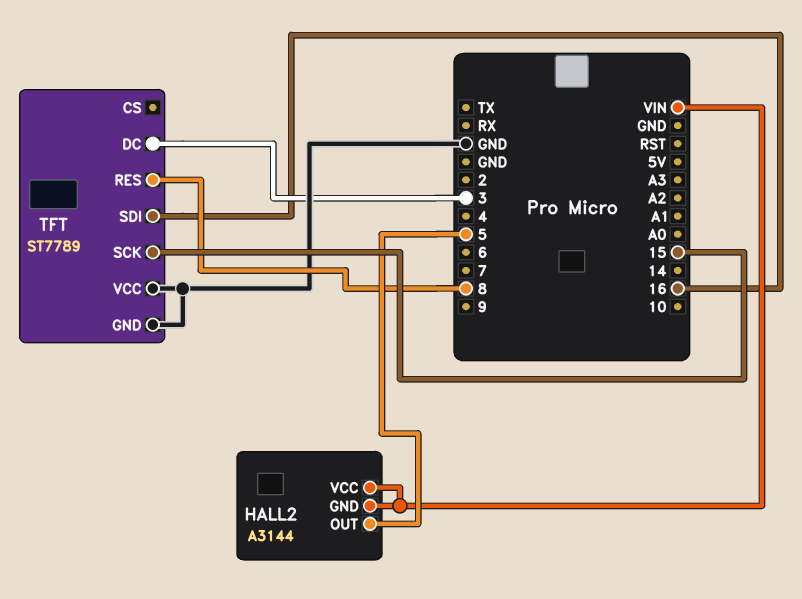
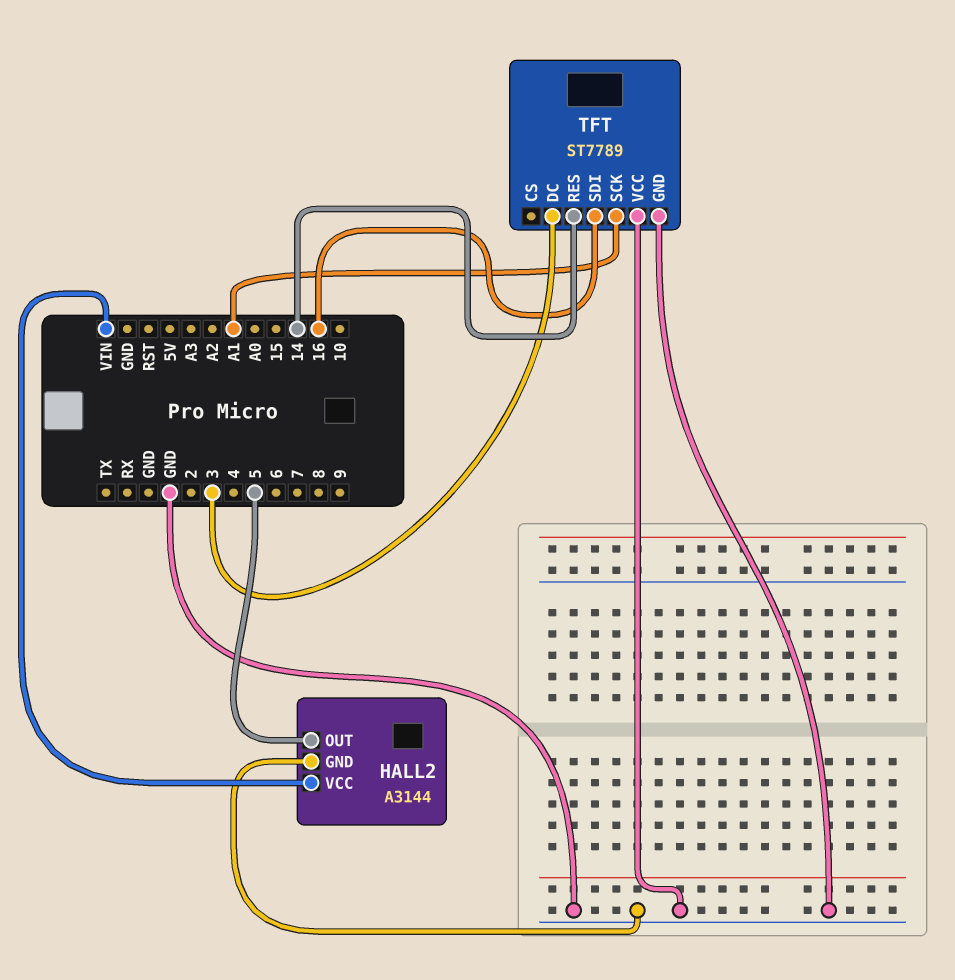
HALL2 pin GND: VIN -> GND
TFT pin RES: 8 -> 14
TFT pin SCK: 15 -> A1

